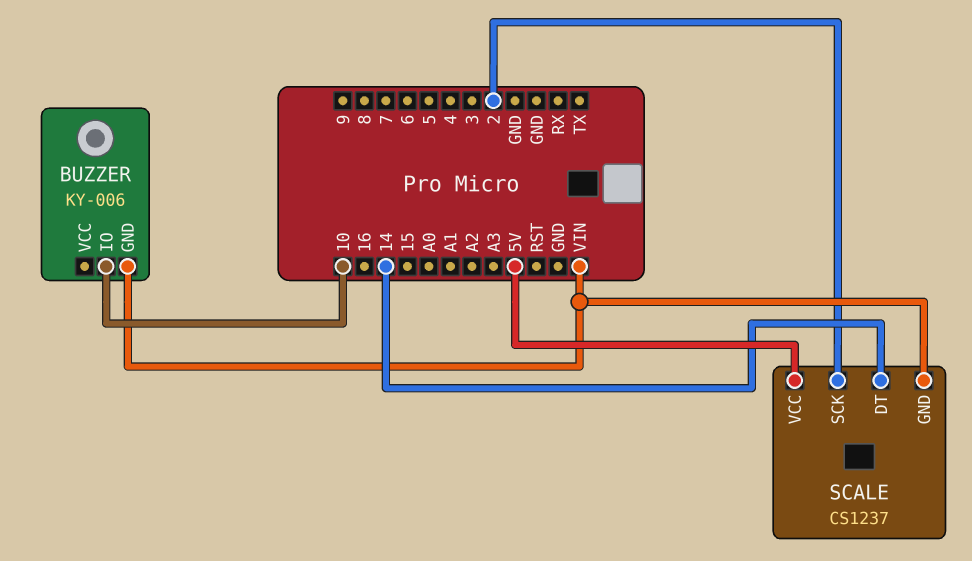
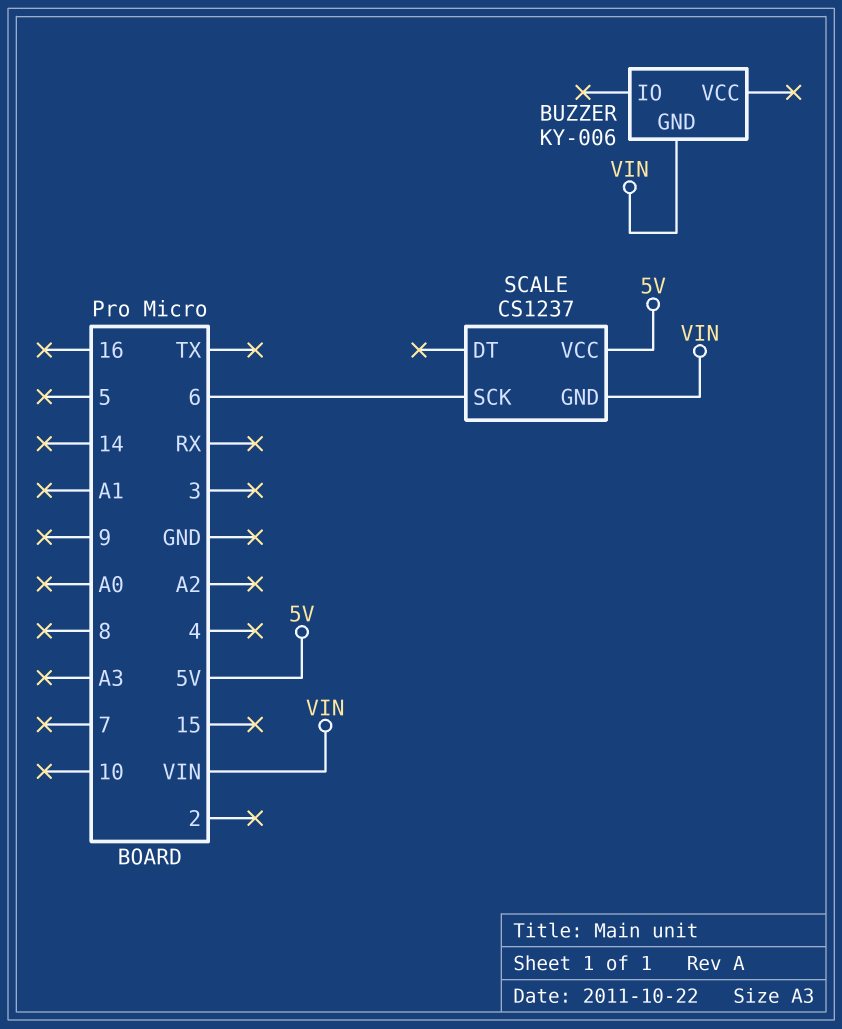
BUZZER pin IO: 10 -> none
SCALE pin DT: 14 -> none
SCALE pin SCK: 2 -> 6

